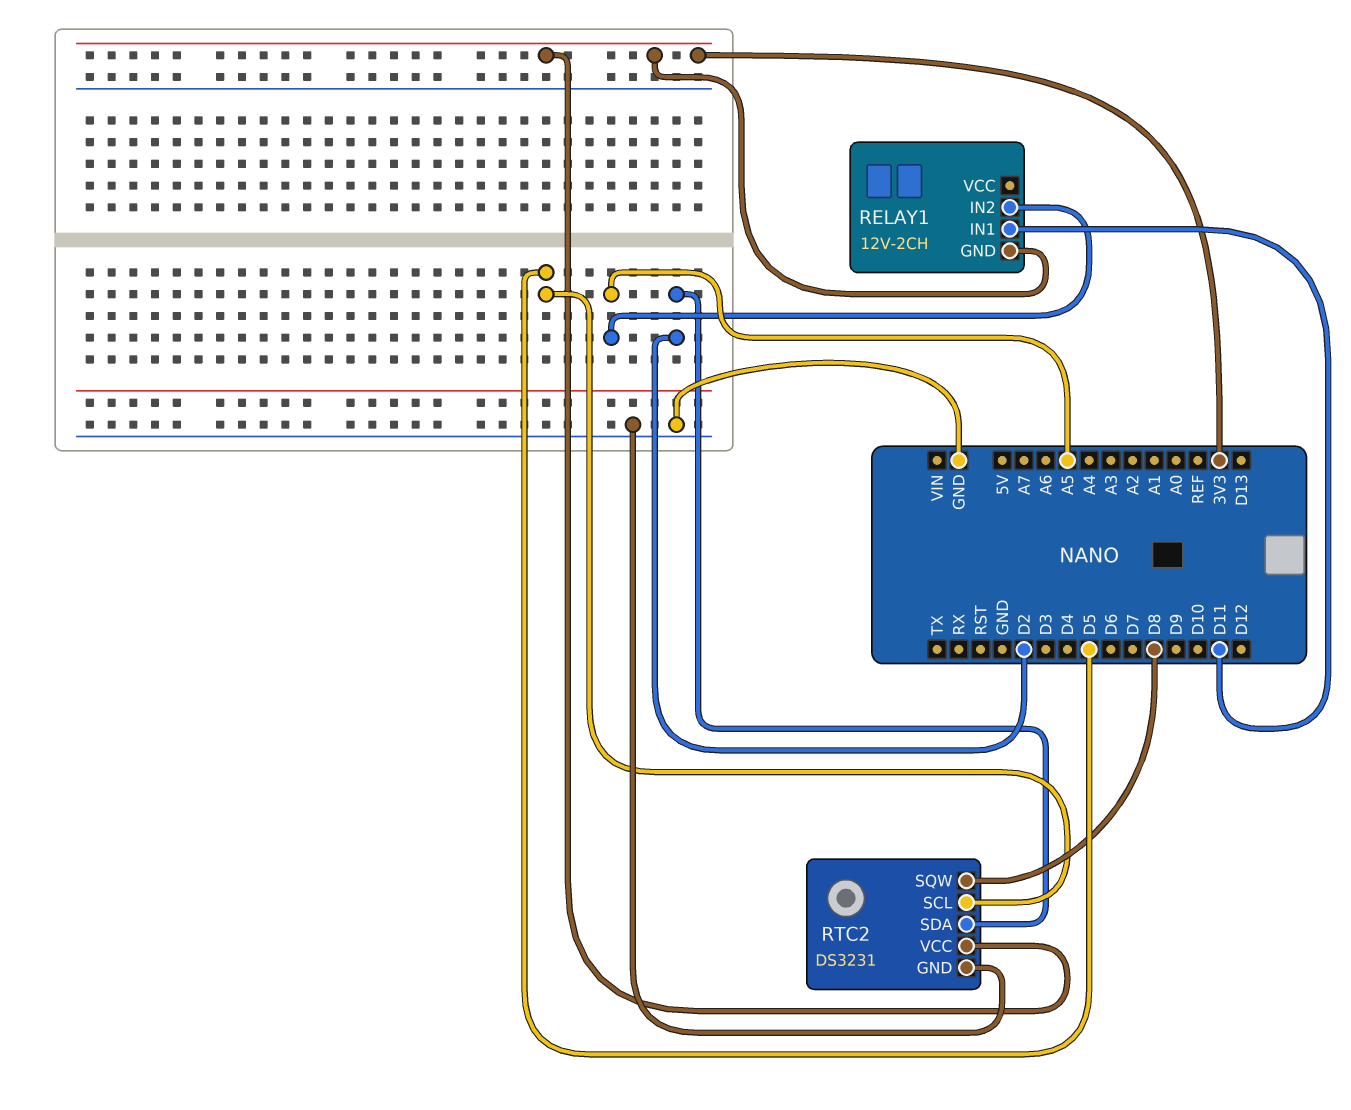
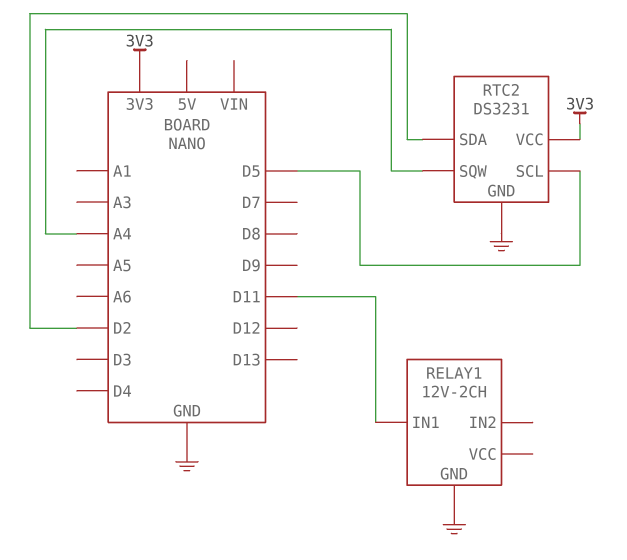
RELAY1 pin GND: 3V3 -> GND
RELAY1 pin IN2: A5 -> none
RTC2 pin SQW: D8 -> A4

